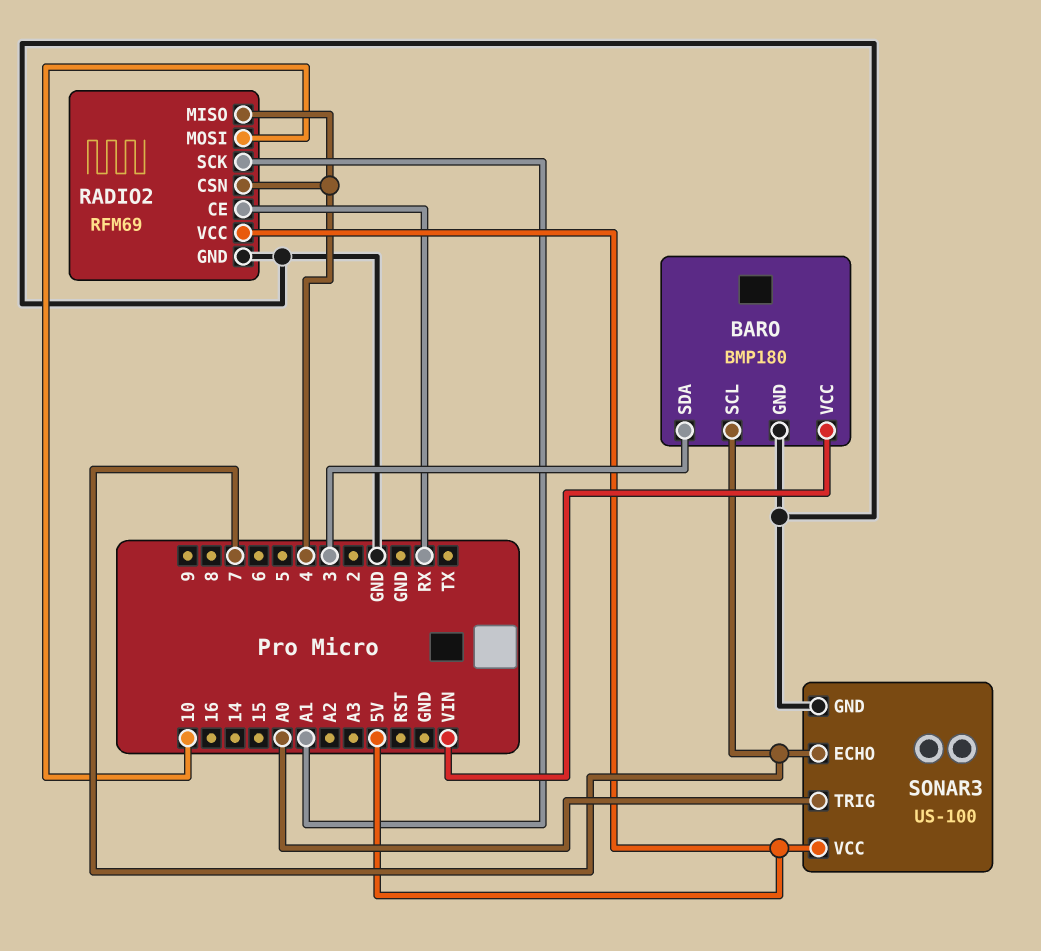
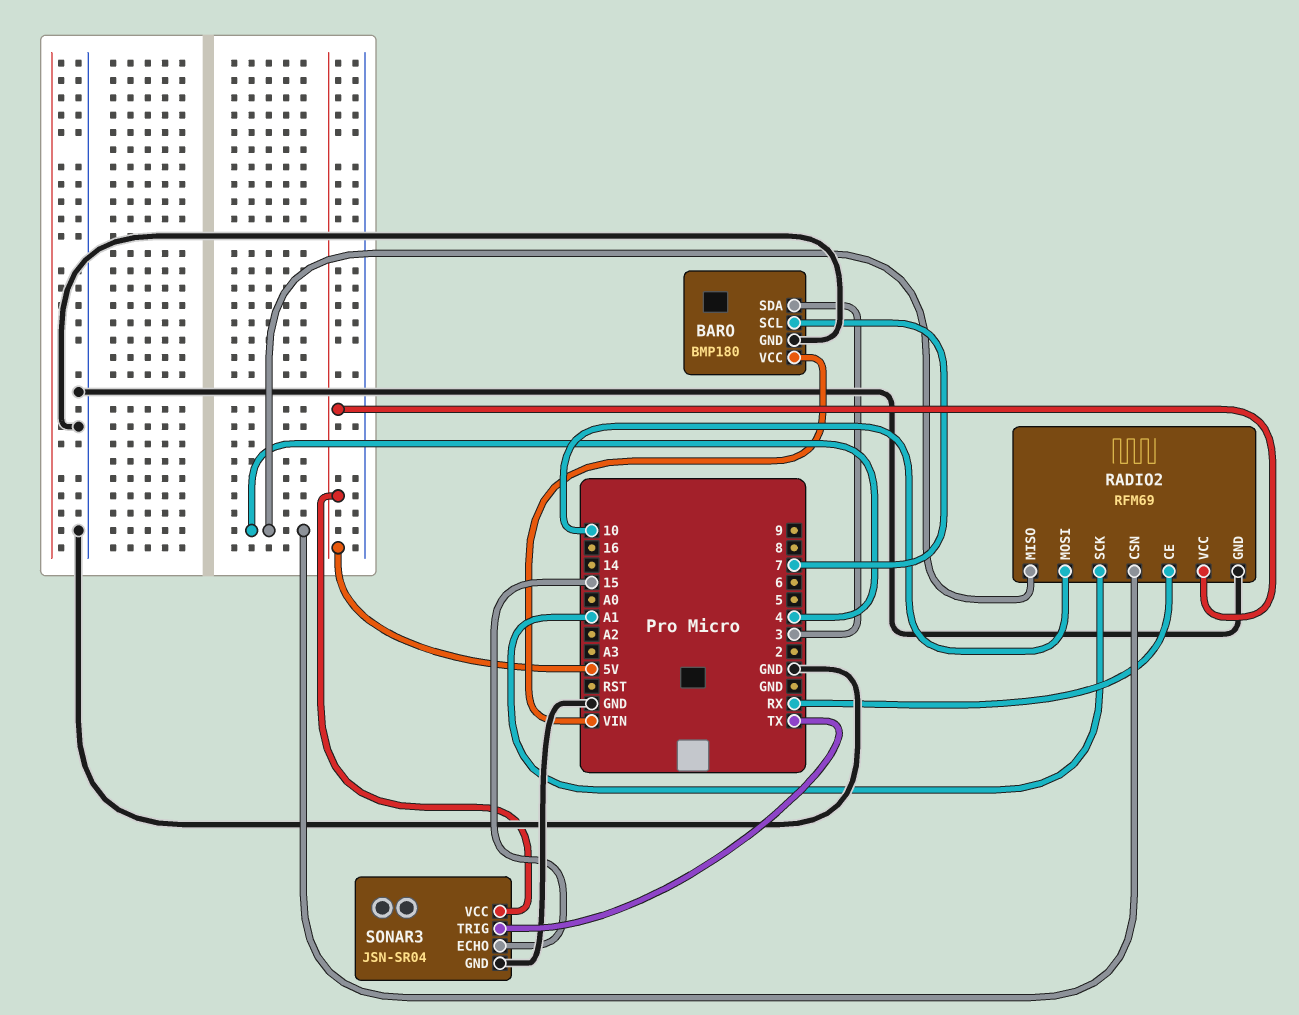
SONAR3: US-100 -> JSN-SR04
SONAR3 pin ECHO: 7 -> 15
SONAR3 pin TRIG: A0 -> TX

